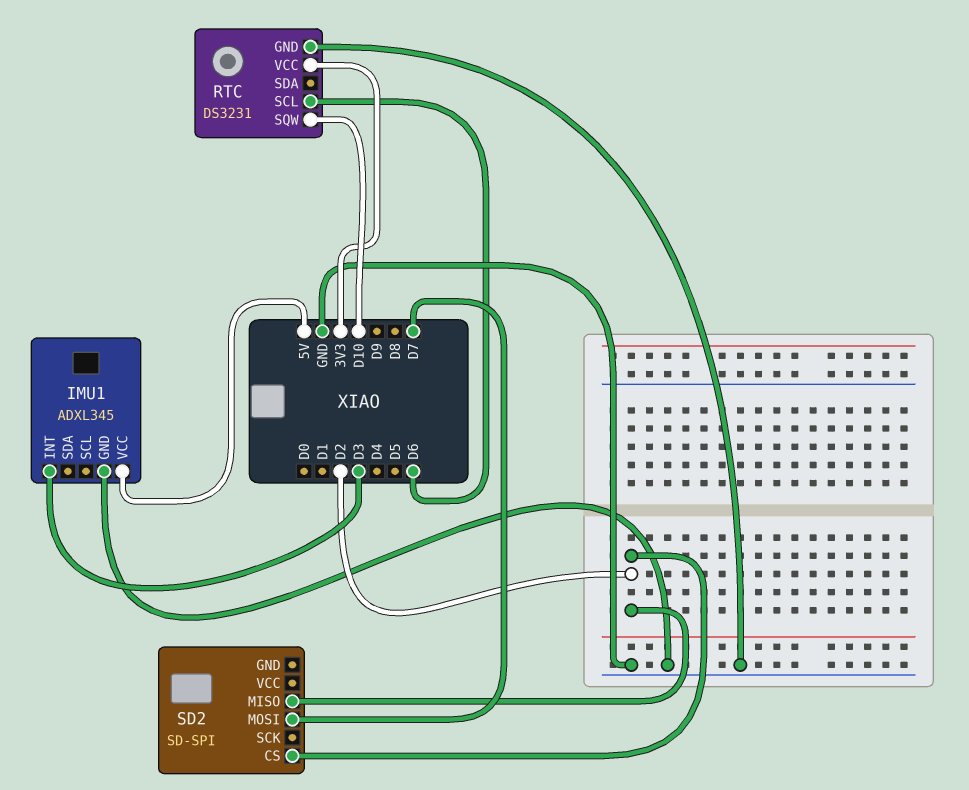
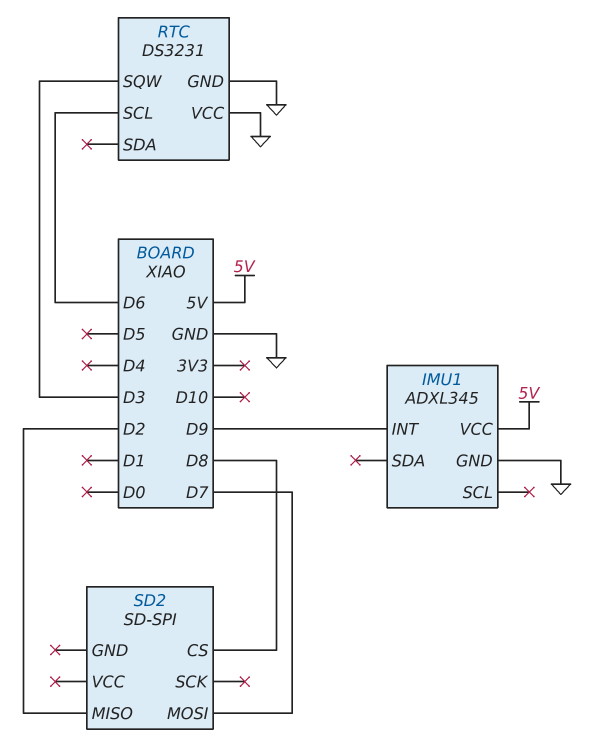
IMU1 pin INT: D3 -> D9
RTC pin SQW: D10 -> D3
RTC pin VCC: 3V3 -> GND
SD2 pin CS: D2 -> D8

